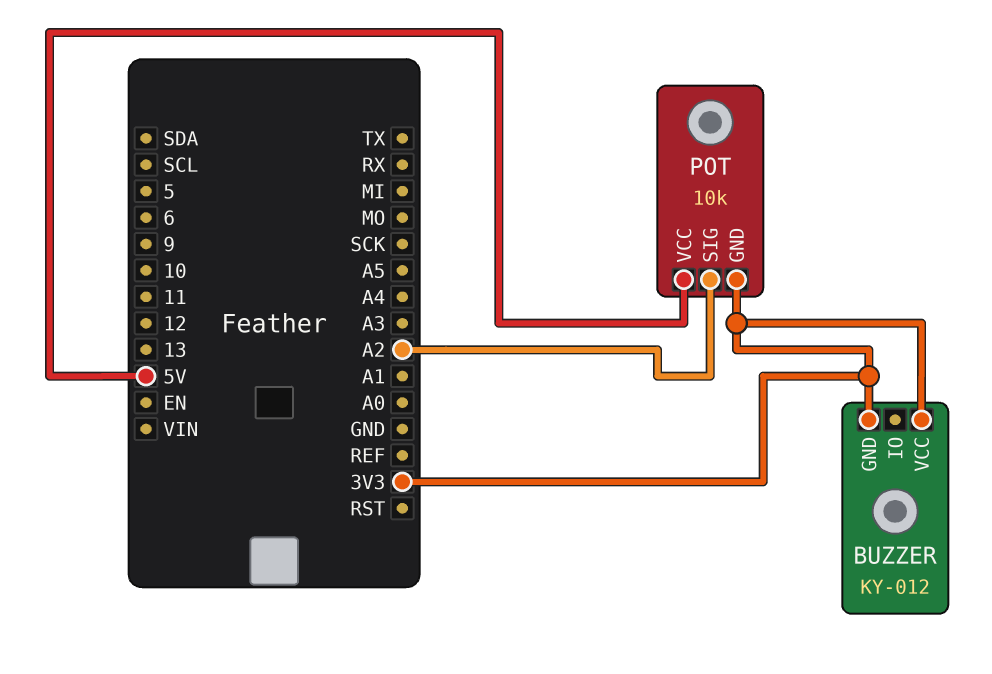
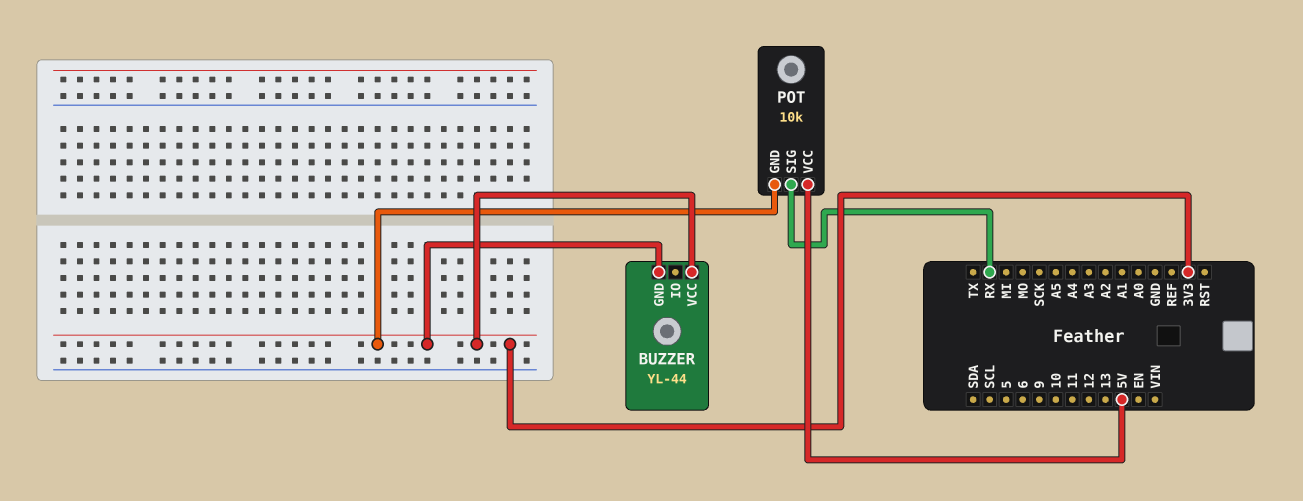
BUZZER: KY-012 -> YL-44
POT pin SIG: A2 -> RX

